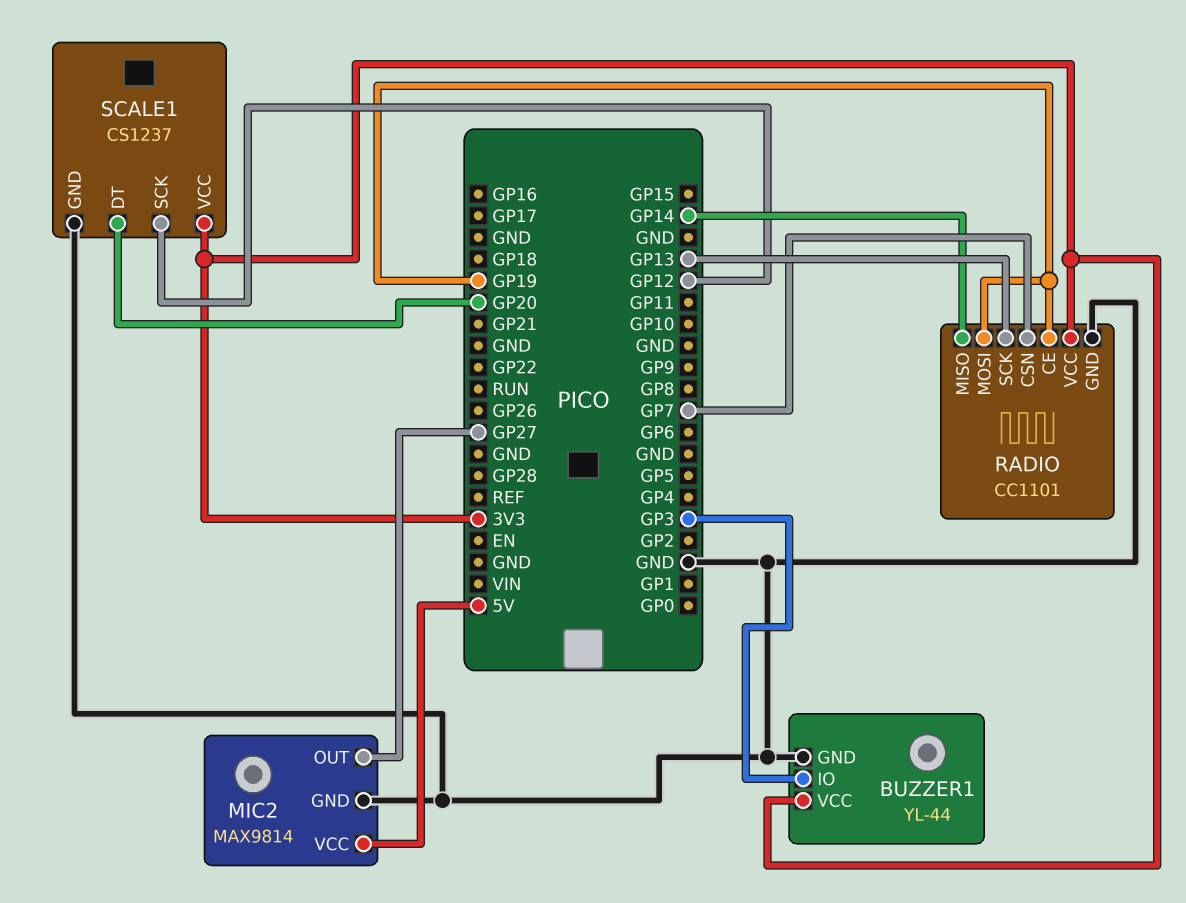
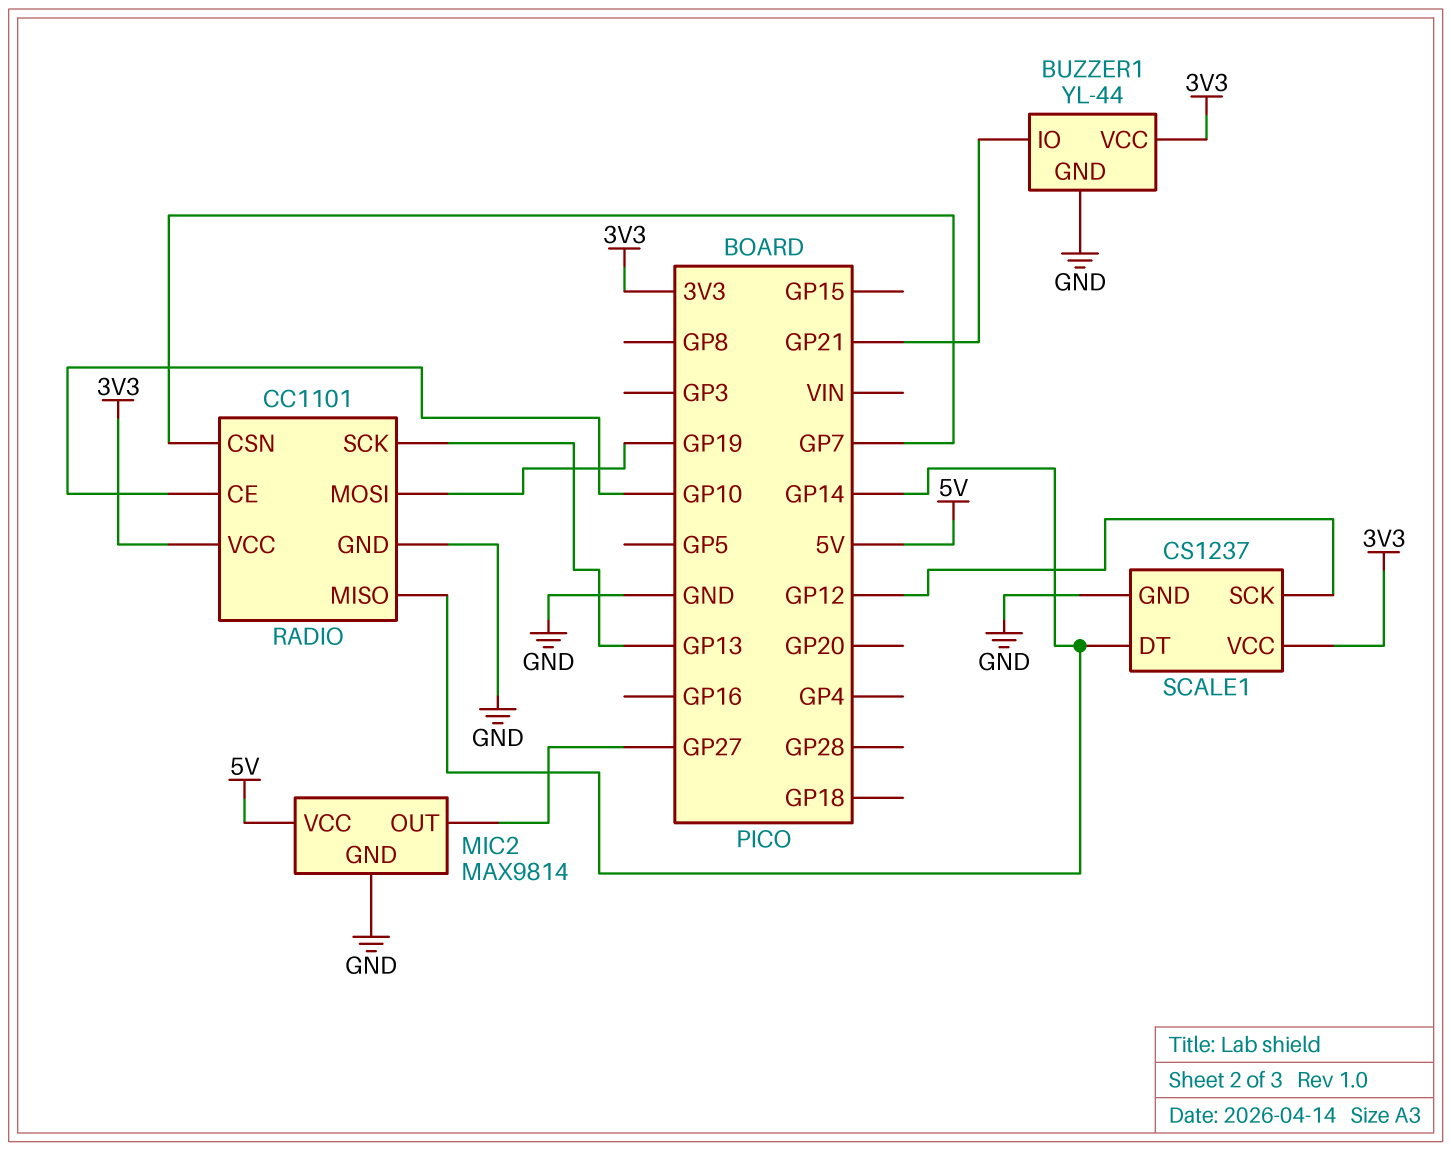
BUZZER1 pin IO: GP3 -> GP21
RADIO pin CE: GP19 -> GP10
SCALE1 pin DT: GP20 -> GP14

